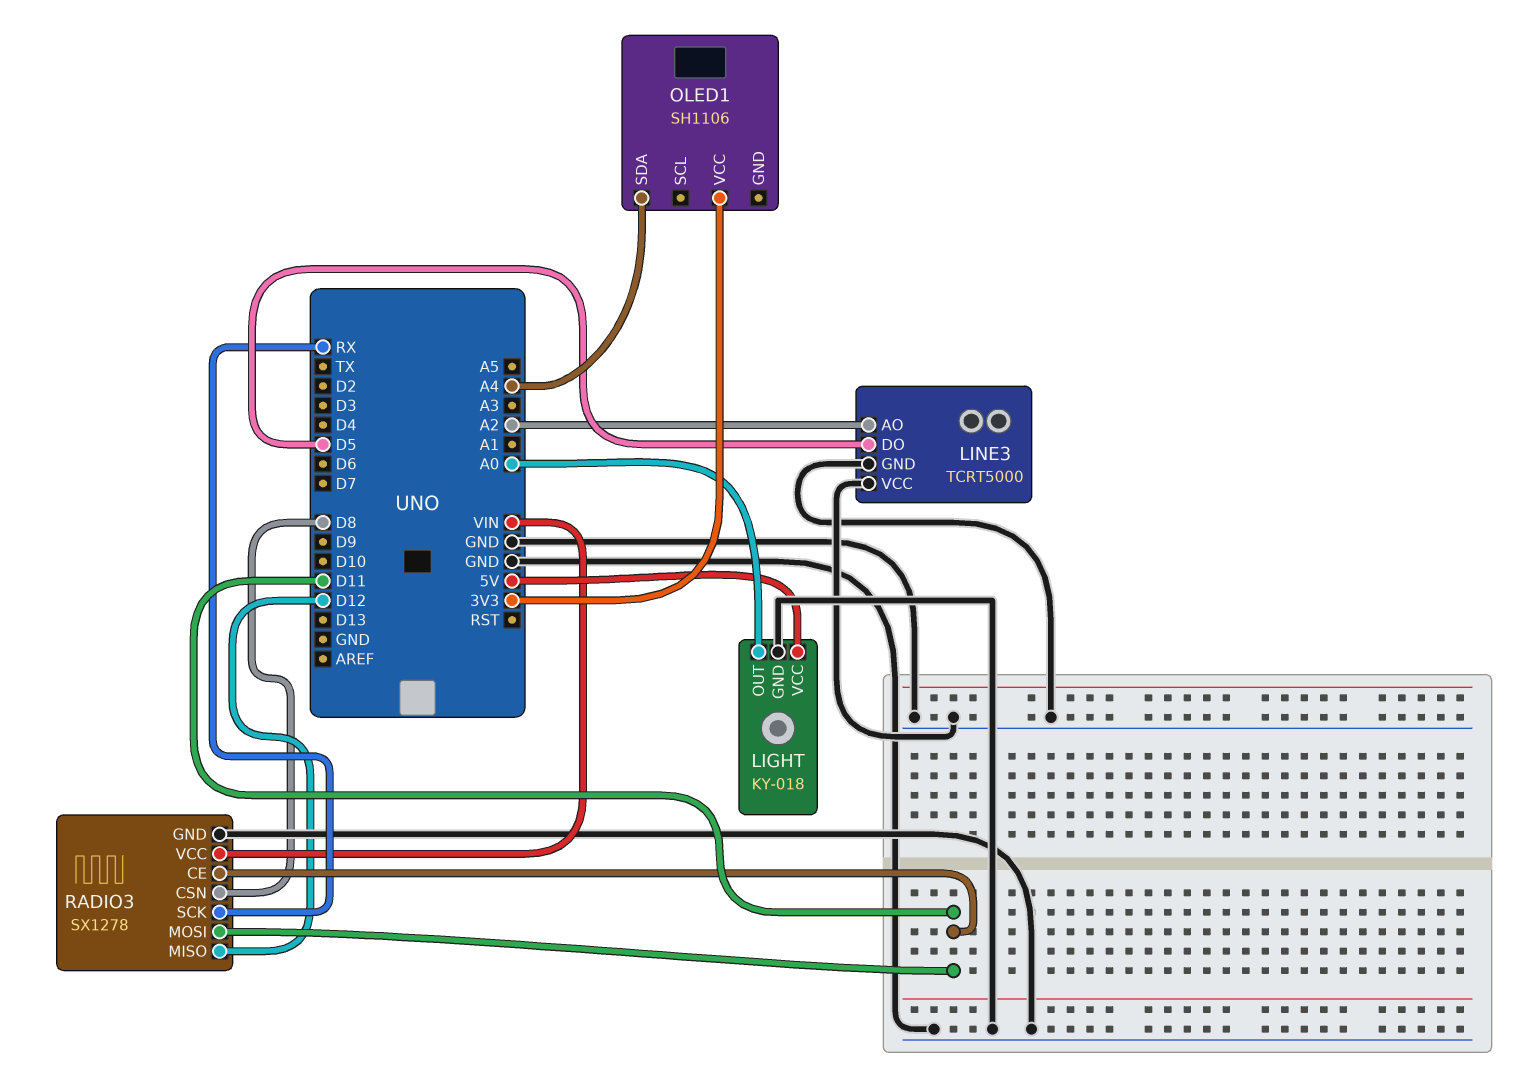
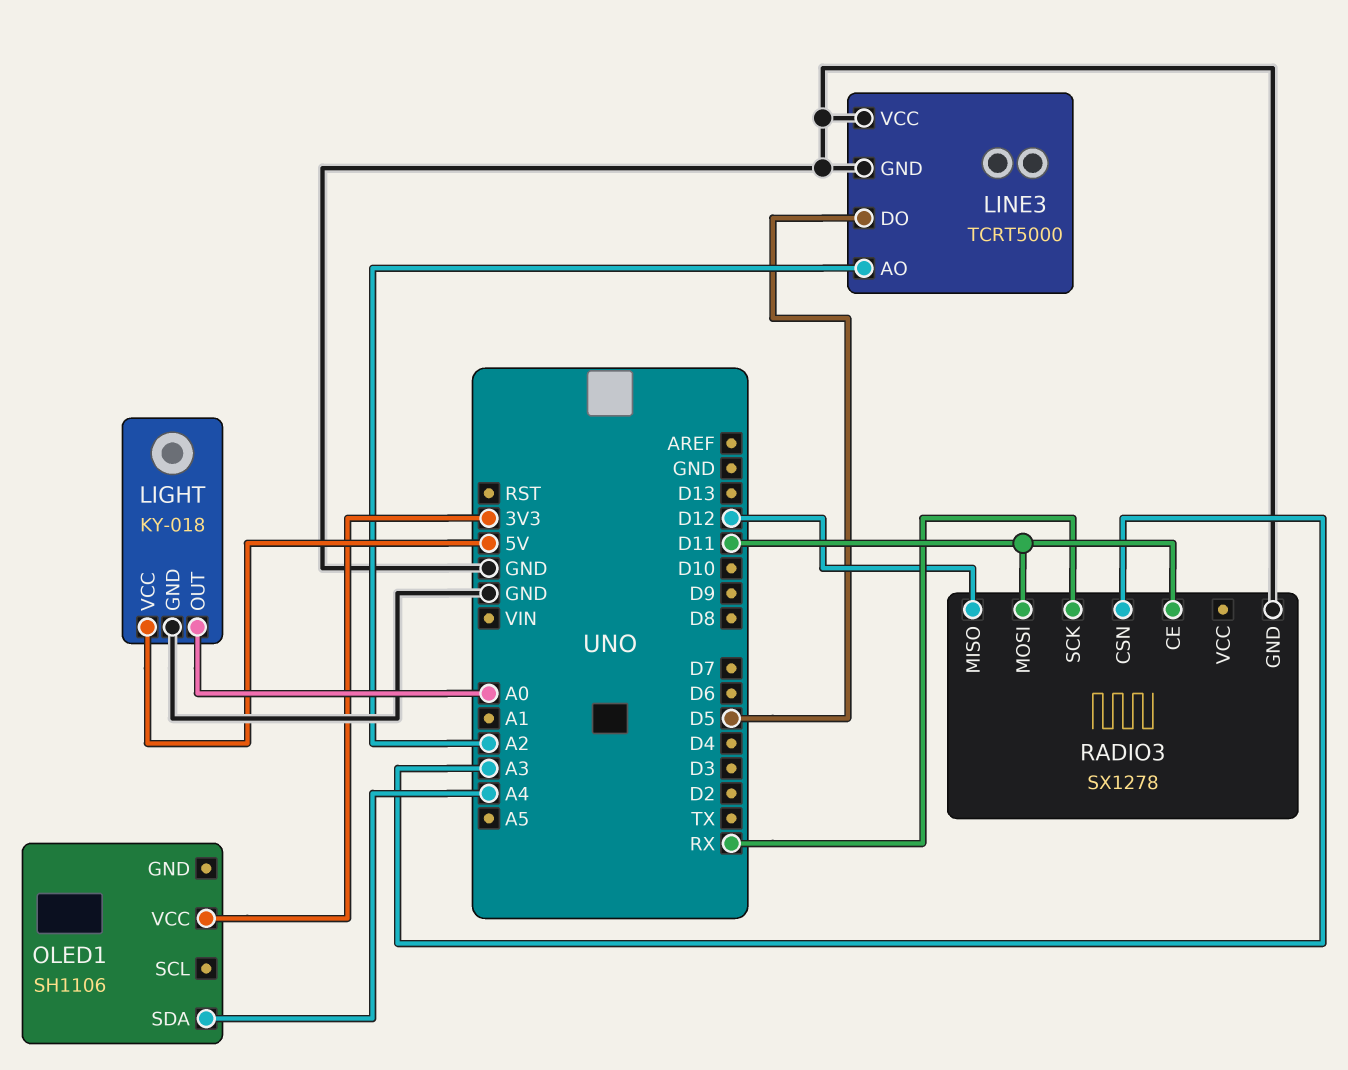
RADIO3 pin CSN: D8 -> A3
RADIO3 pin VCC: VIN -> none

